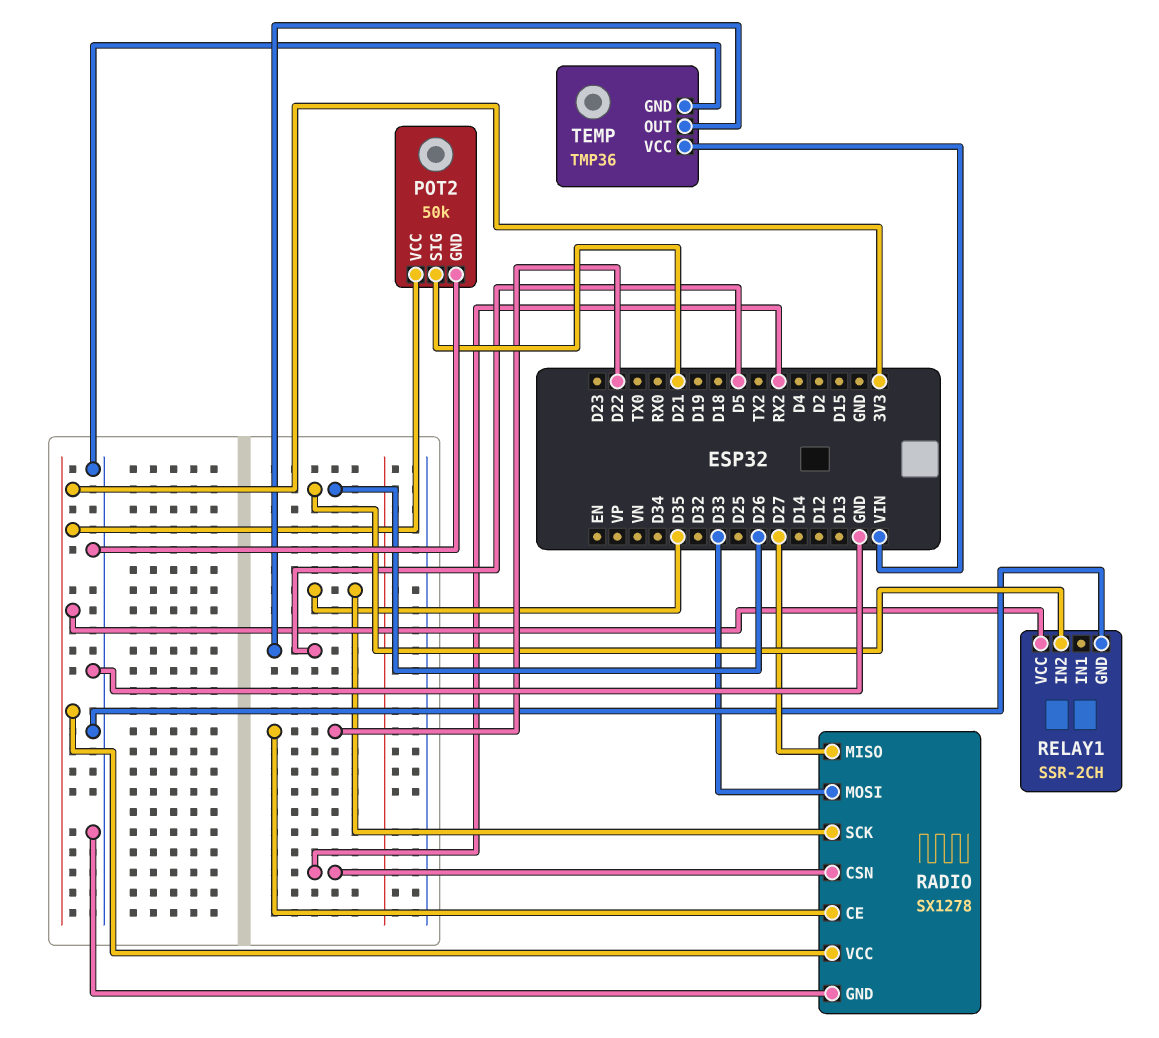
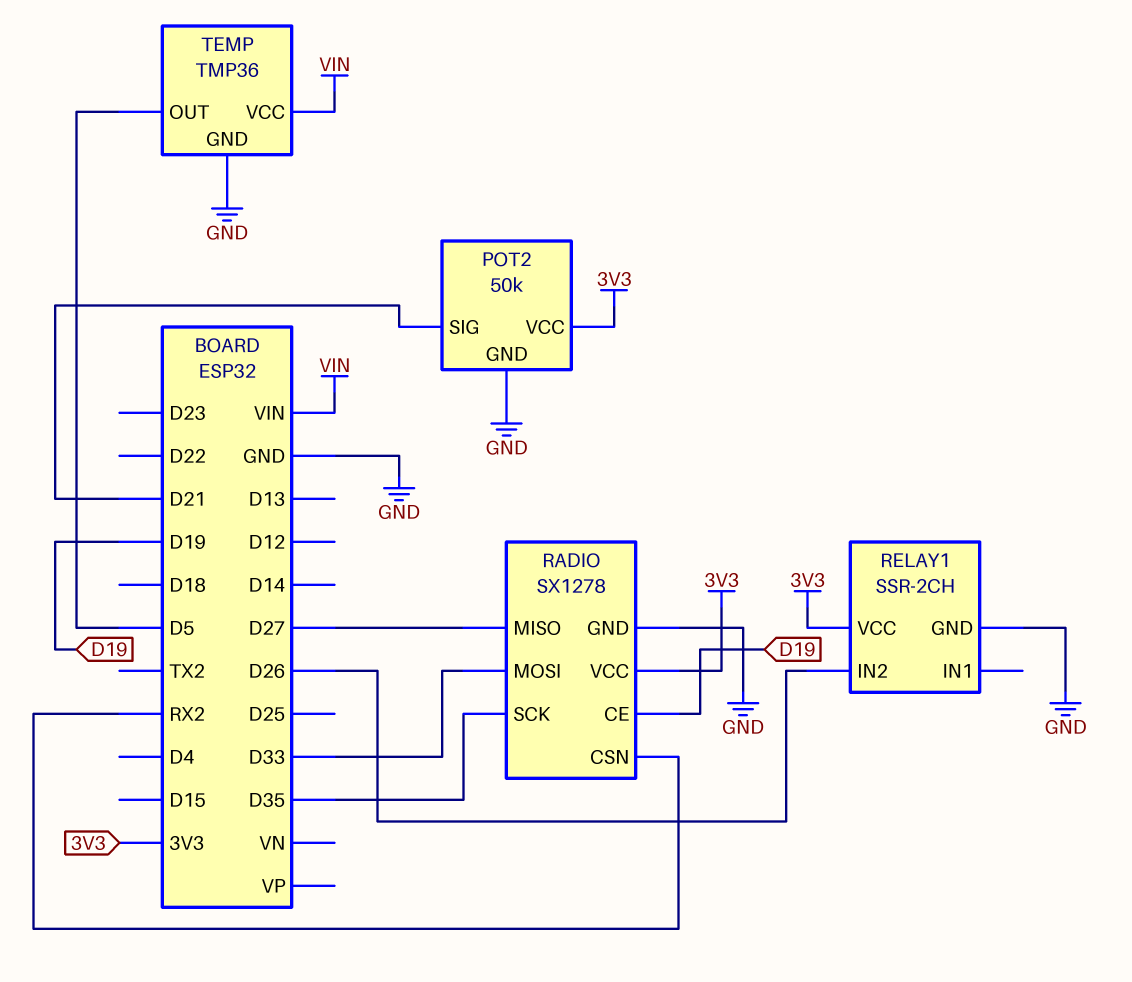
RADIO pin CE: D22 -> D19

